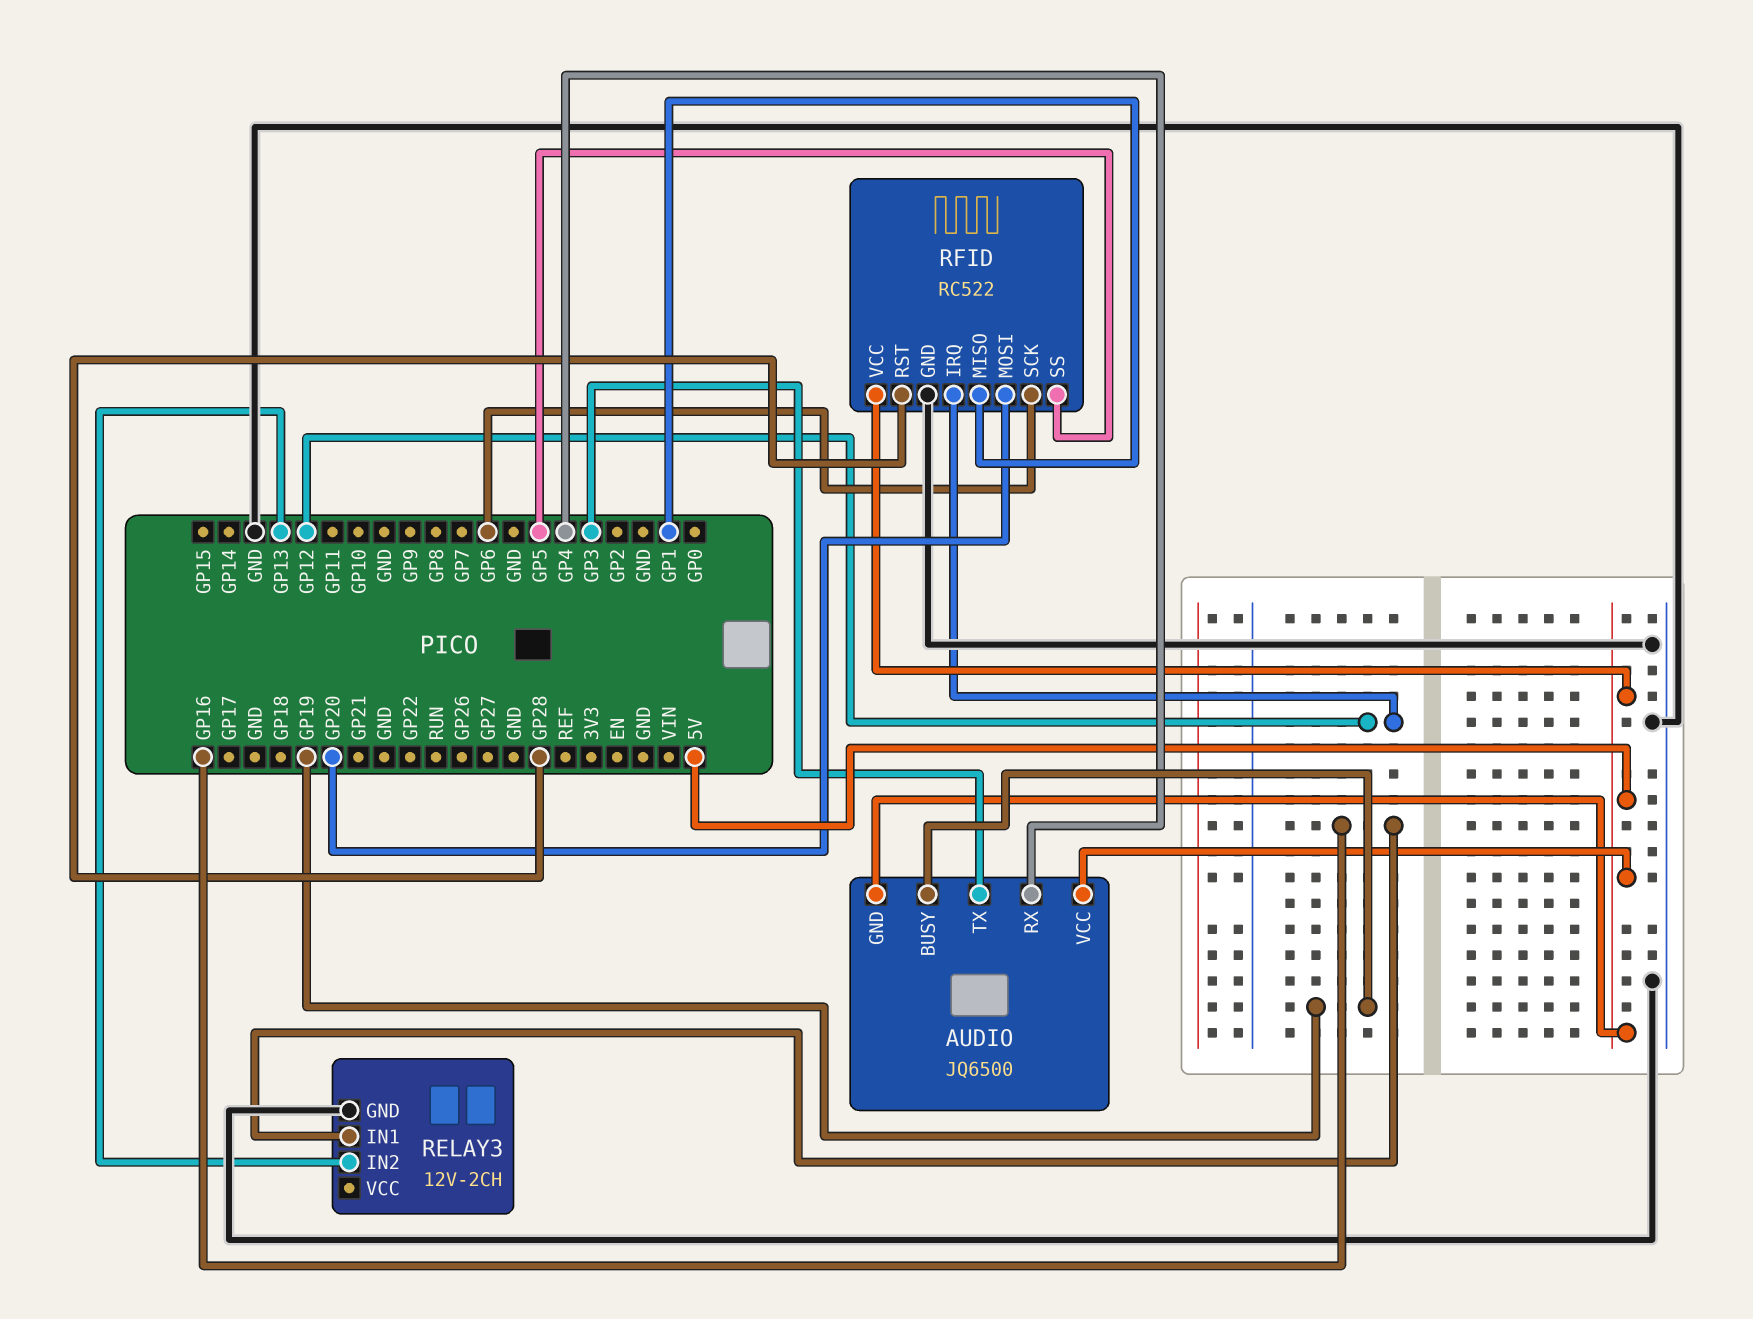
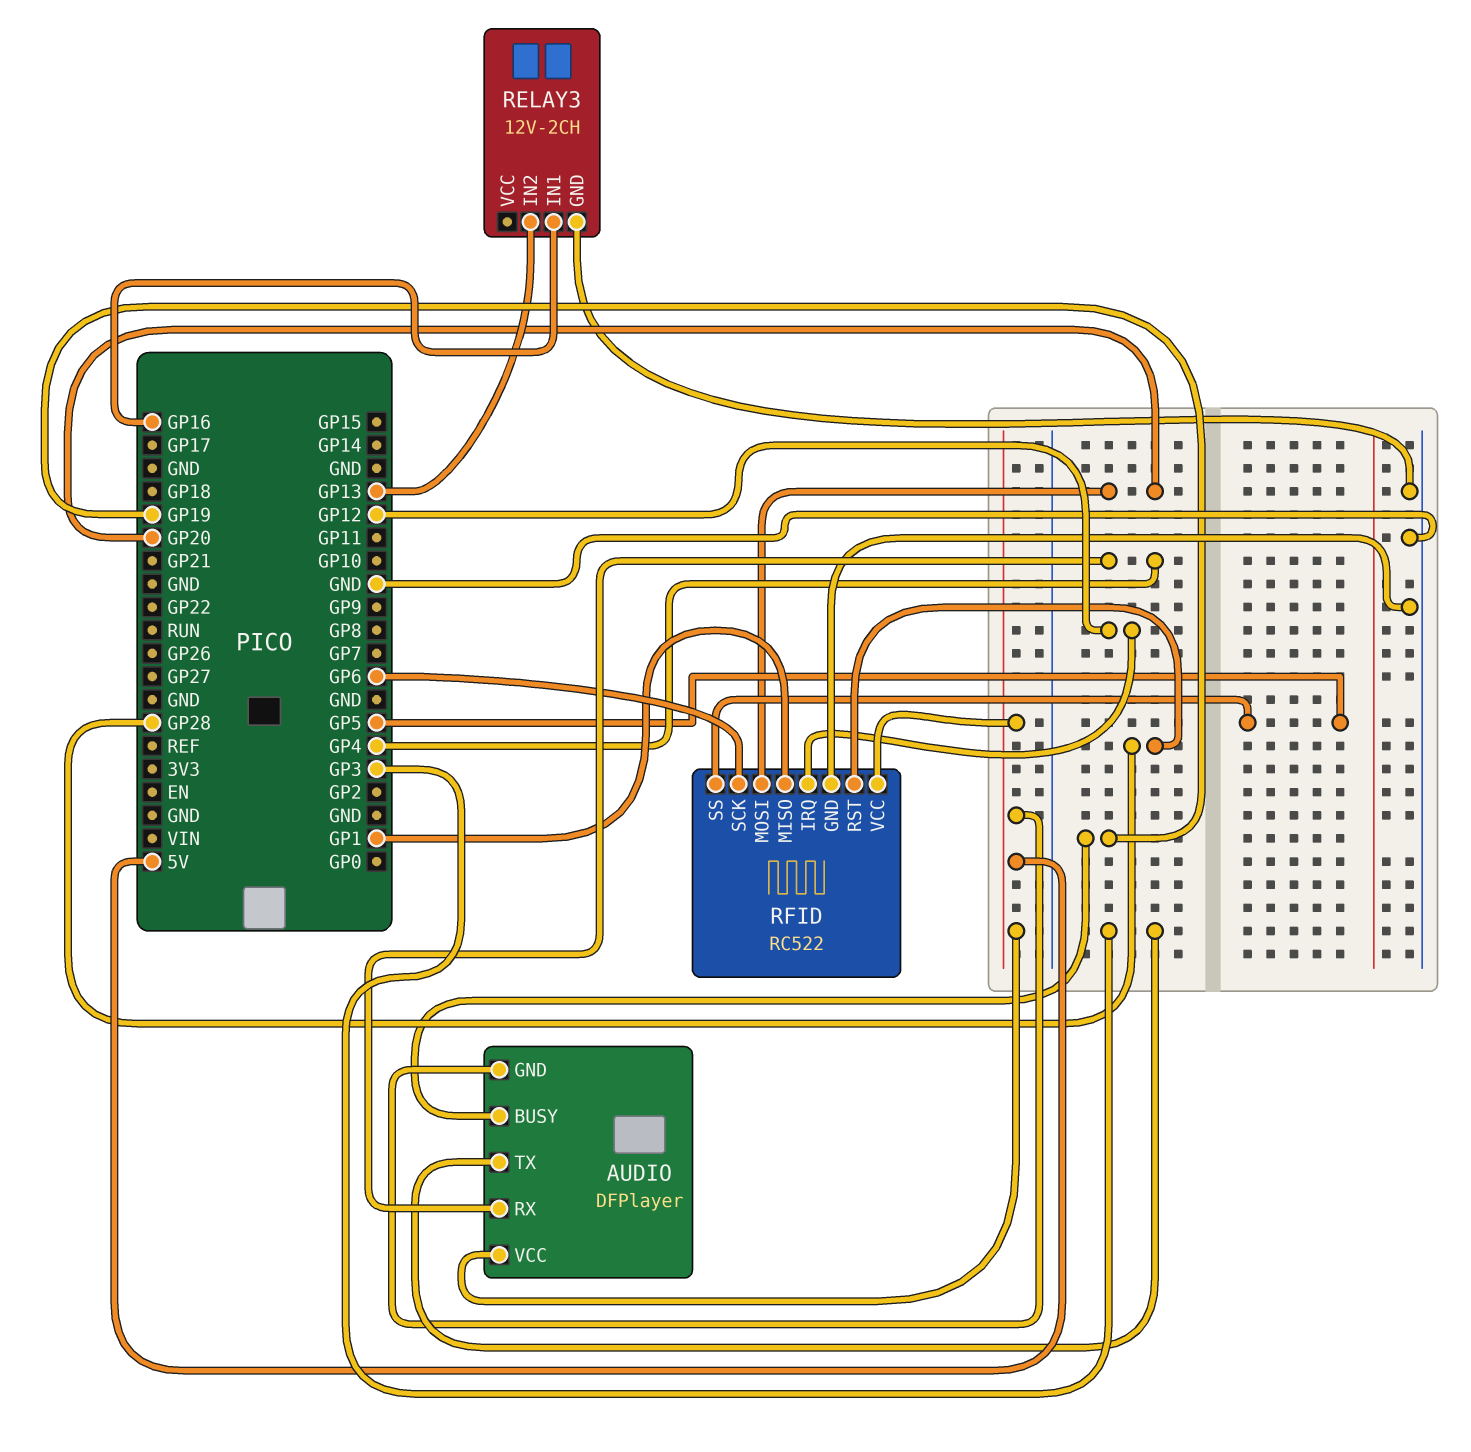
AUDIO: JQ6500 -> DFPlayer

